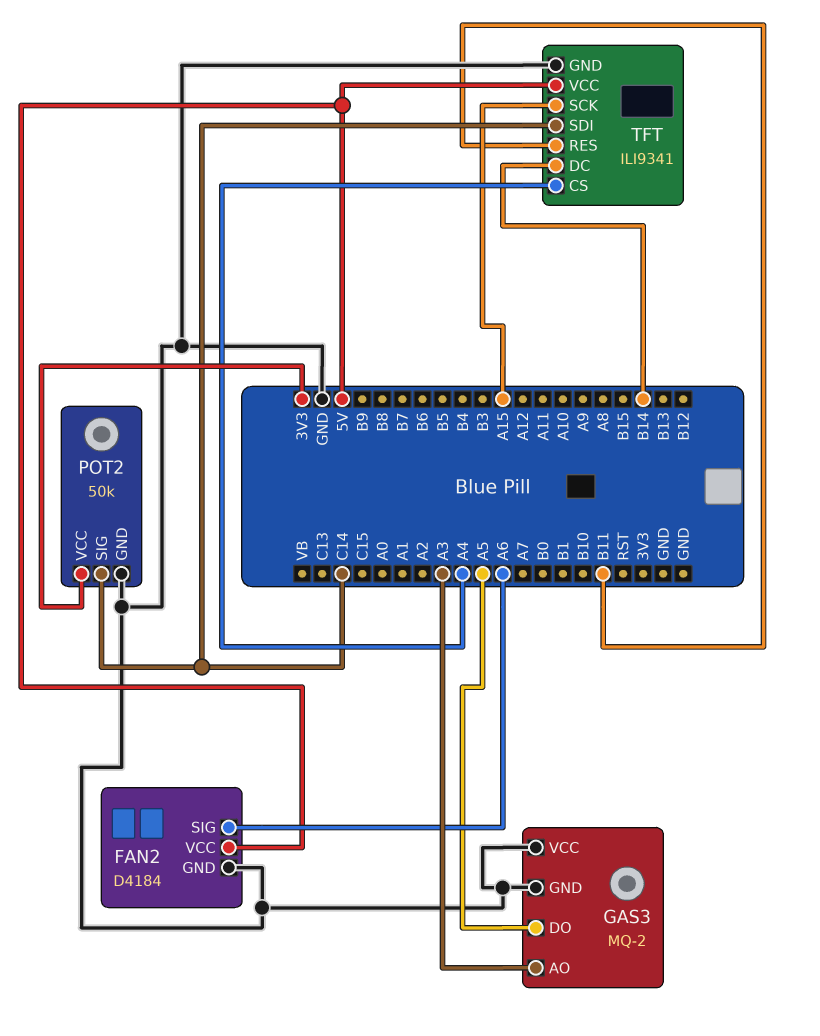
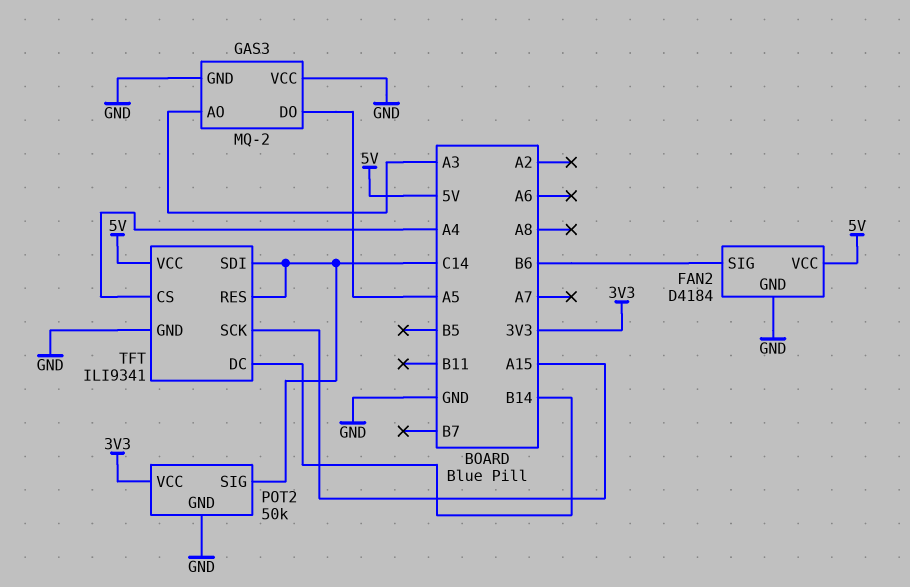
FAN2 pin SIG: A6 -> B6
TFT pin RES: B11 -> C14

